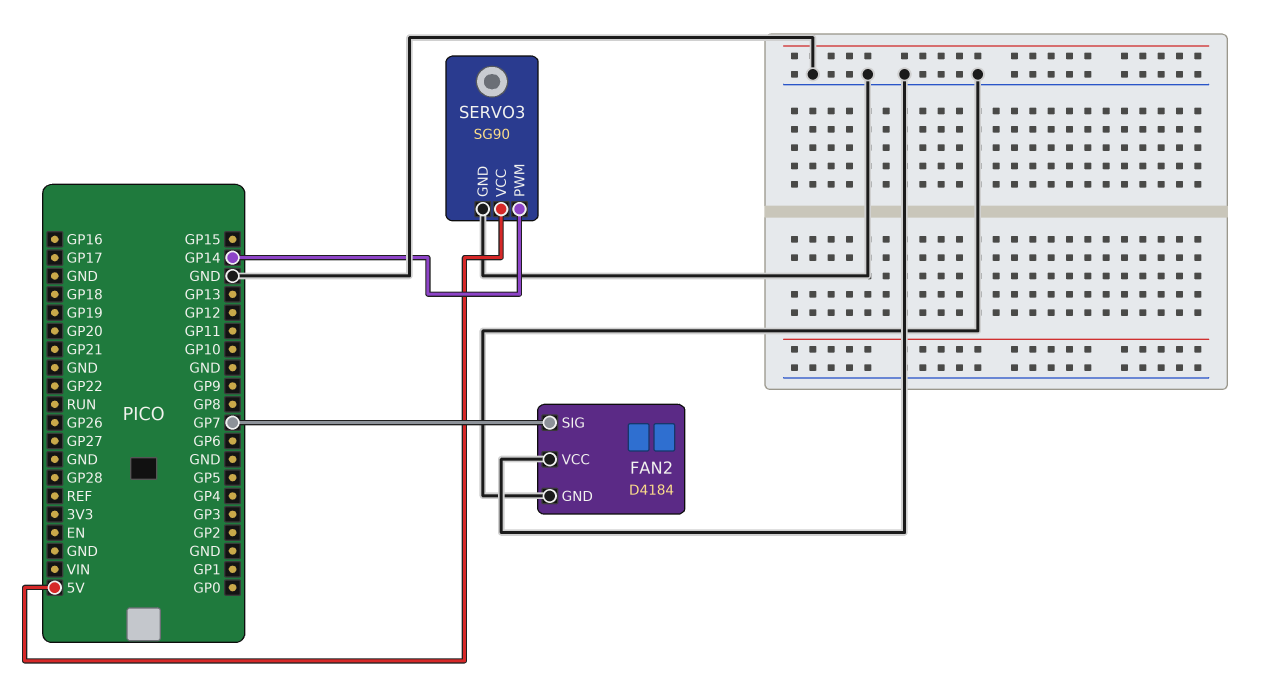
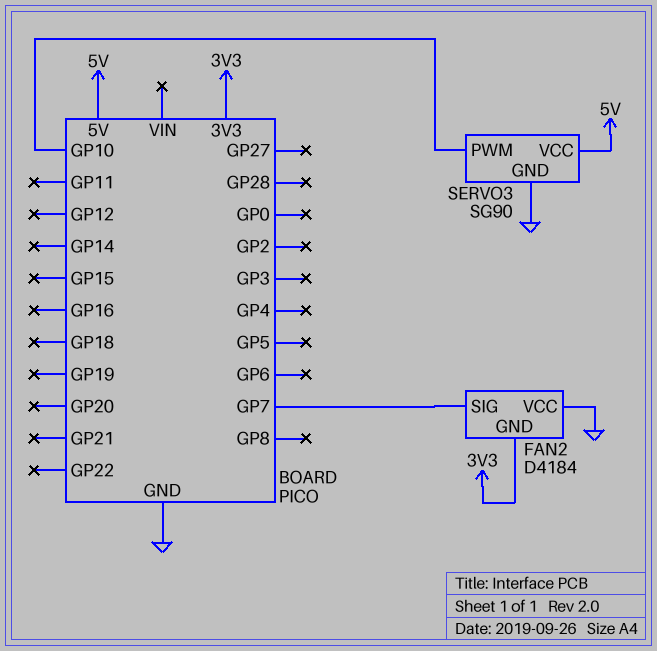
FAN2 pin GND: GND -> 3V3
SERVO3 pin PWM: GP14 -> GP10

